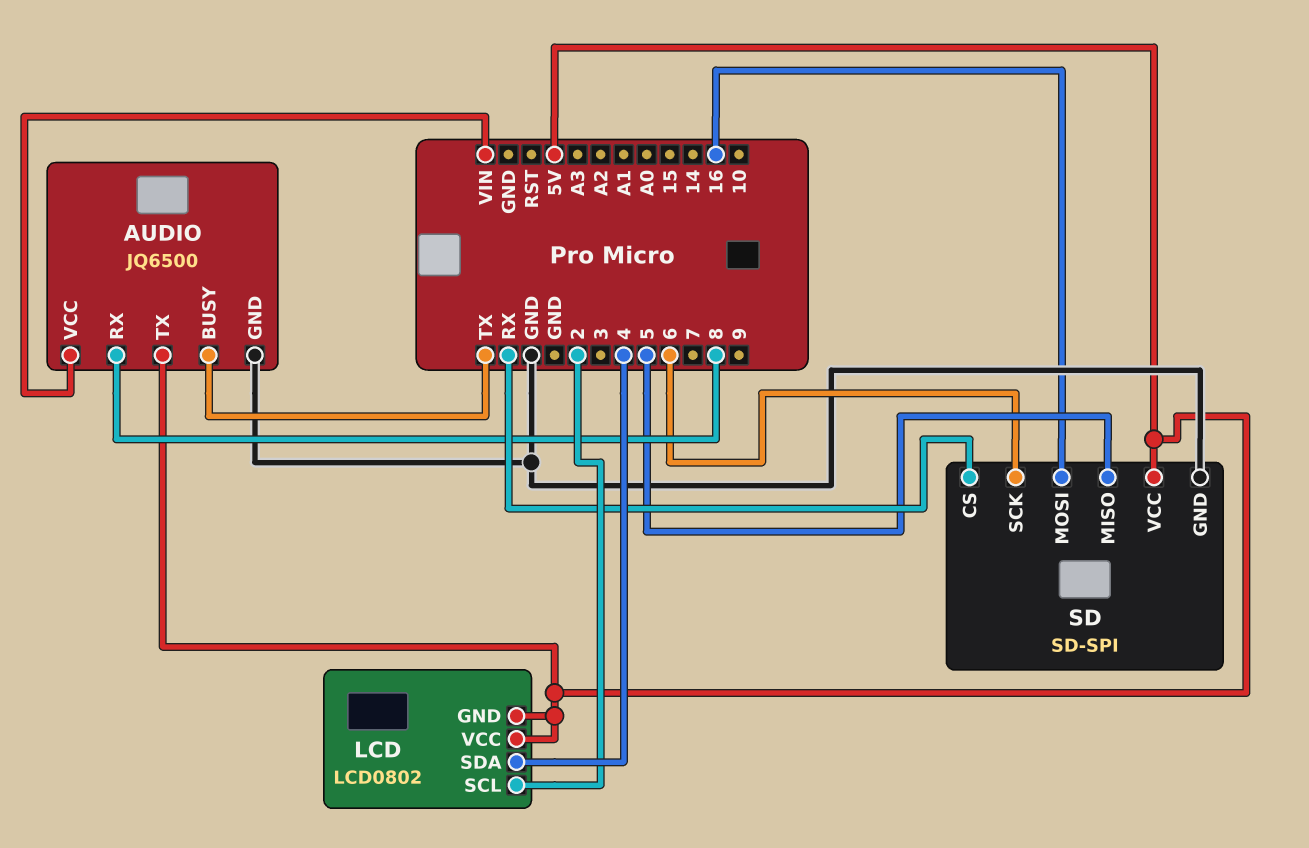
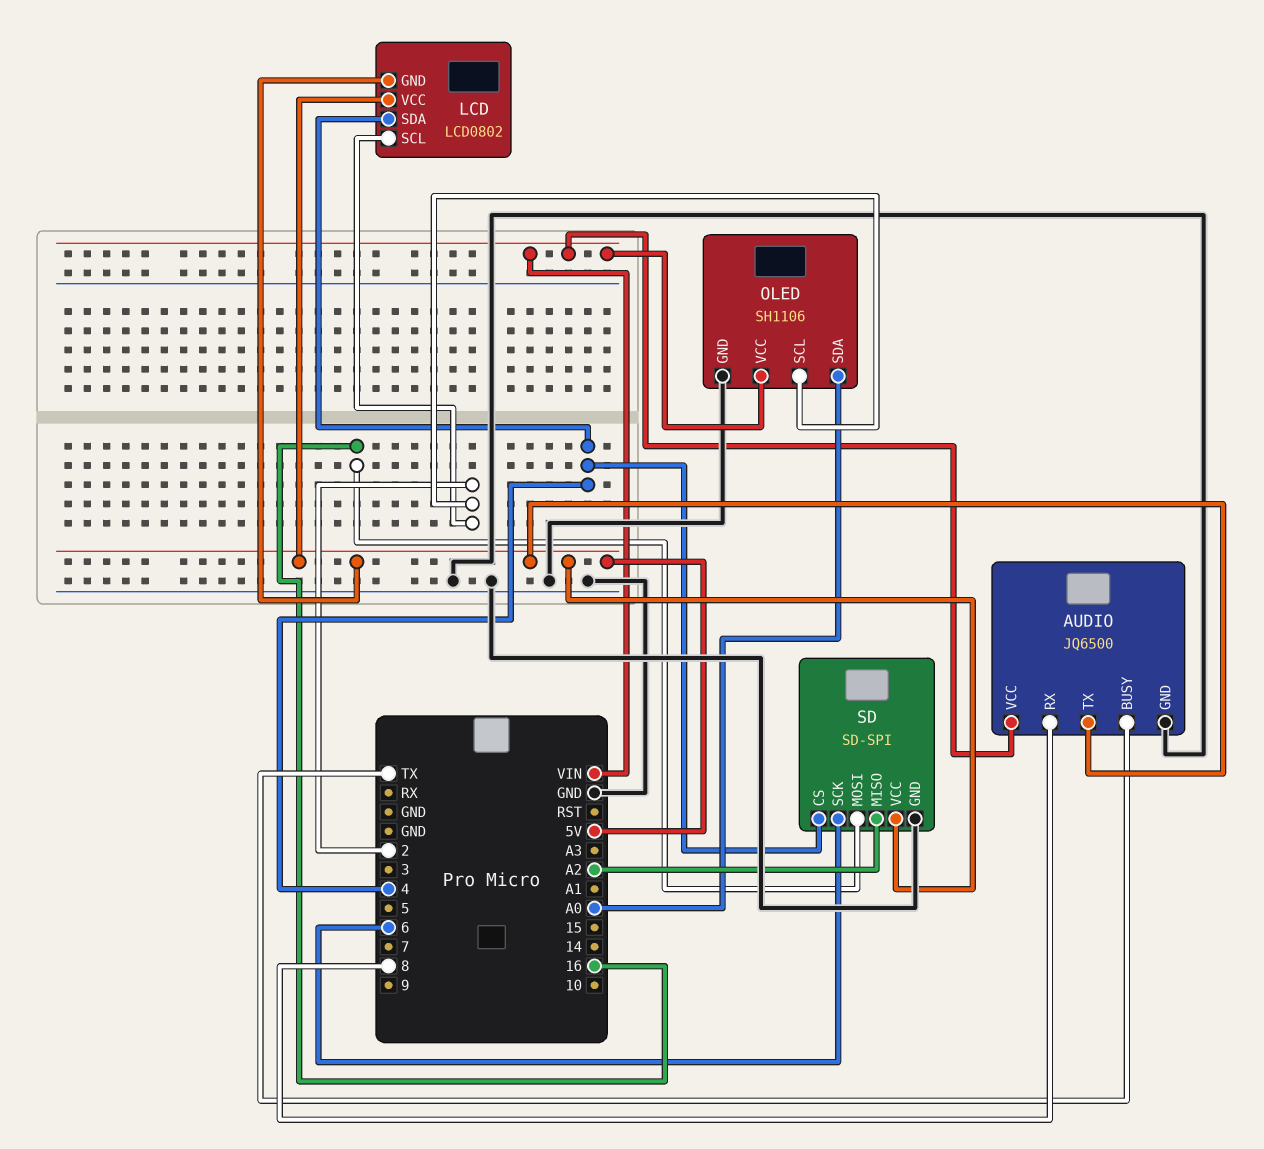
OLED: none -> SH1106
OLED pin GND: none -> GND
OLED pin SCL: none -> 2
OLED pin SDA: none -> A0
OLED pin VCC: none -> VIN
SD pin CS: RX -> 4
SD pin MISO: 5 -> A2

